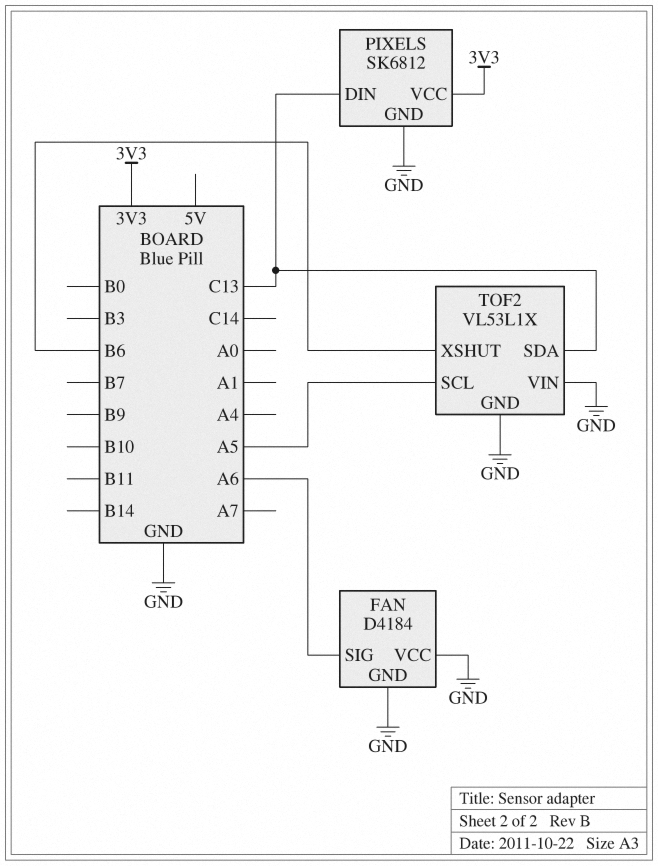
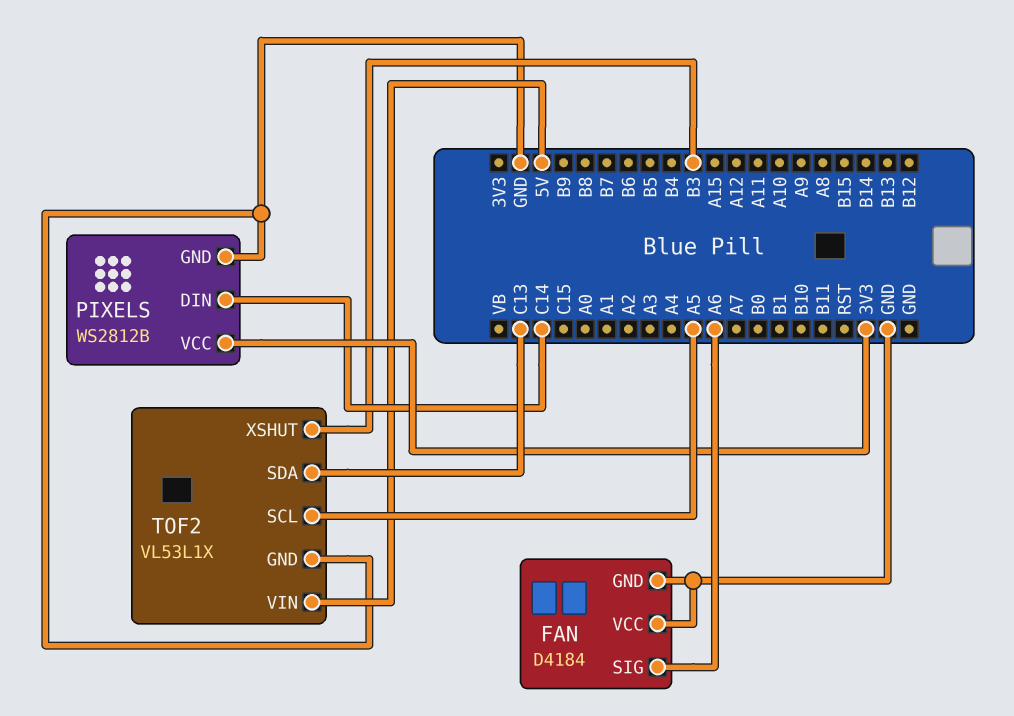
PIXELS: SK6812 -> WS2812B
PIXELS pin DIN: C13 -> C14
TOF2 pin VIN: GND -> 5V
TOF2 pin XSHUT: B6 -> B3

